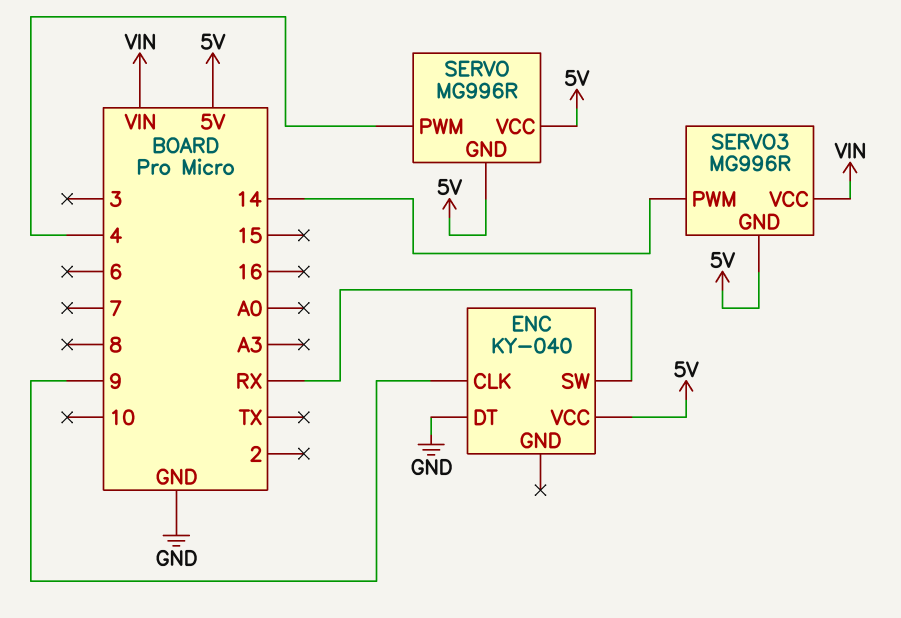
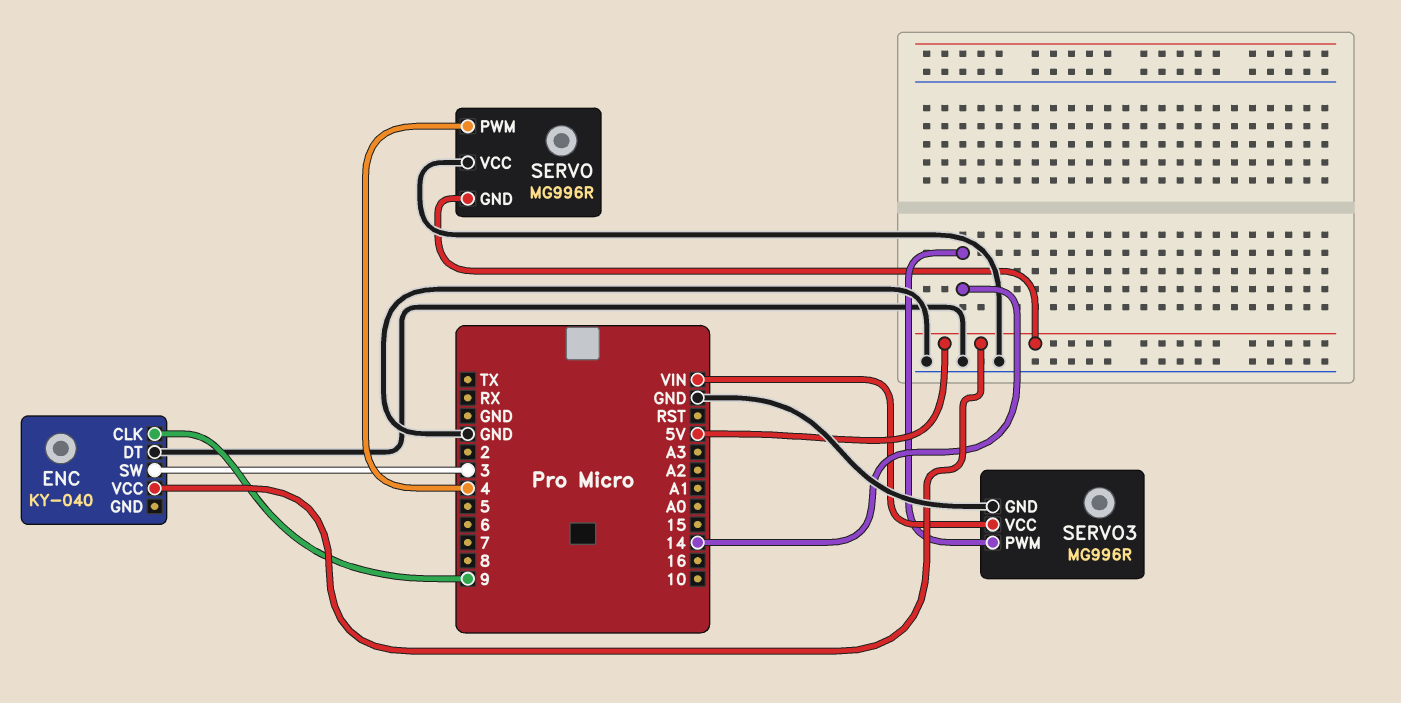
ENC pin SW: RX -> 3
SERVO pin VCC: 5V -> GND
SERVO3 pin GND: 5V -> GND

